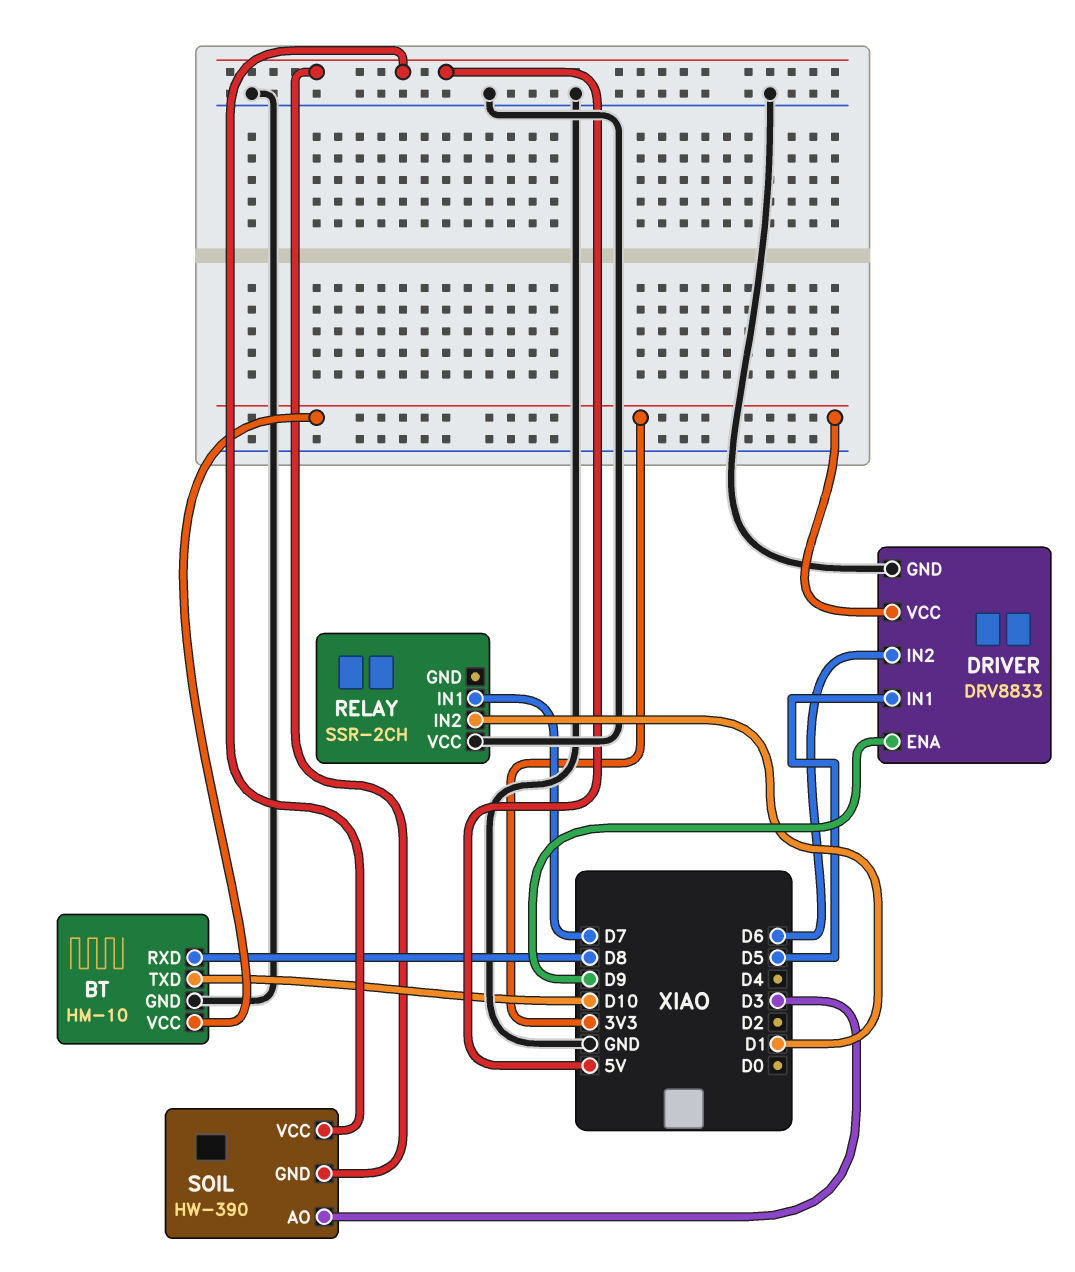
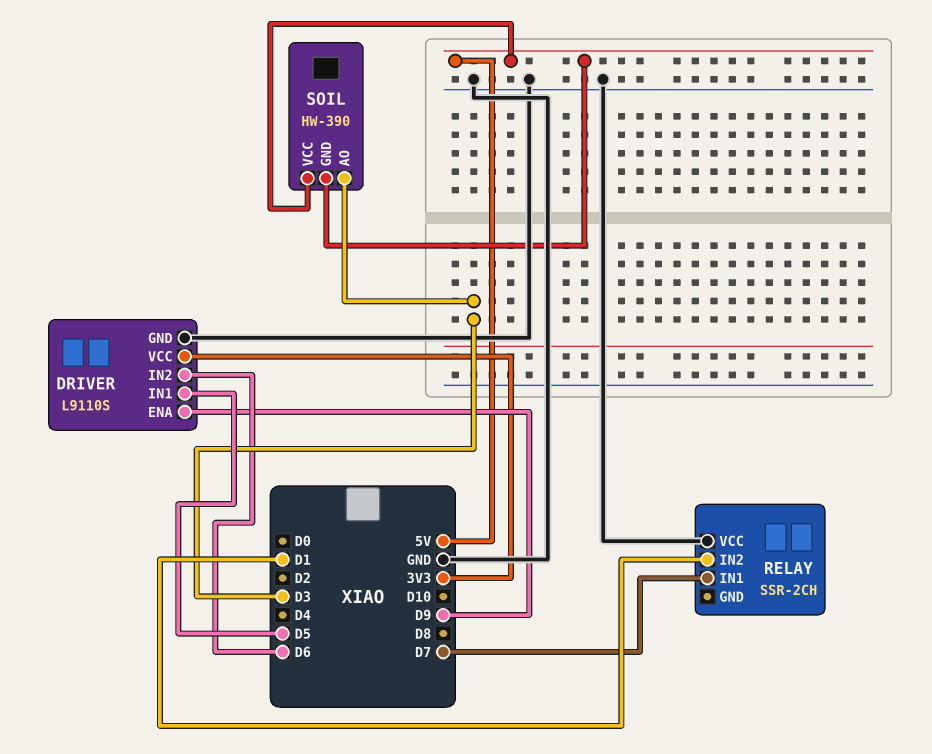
BT: HM-10 -> none
BT pin GND: GND -> none
BT pin RXD: D8 -> none
BT pin TXD: D10 -> none
BT pin VCC: 3V3 -> none
DRIVER: DRV8833 -> L9110S

